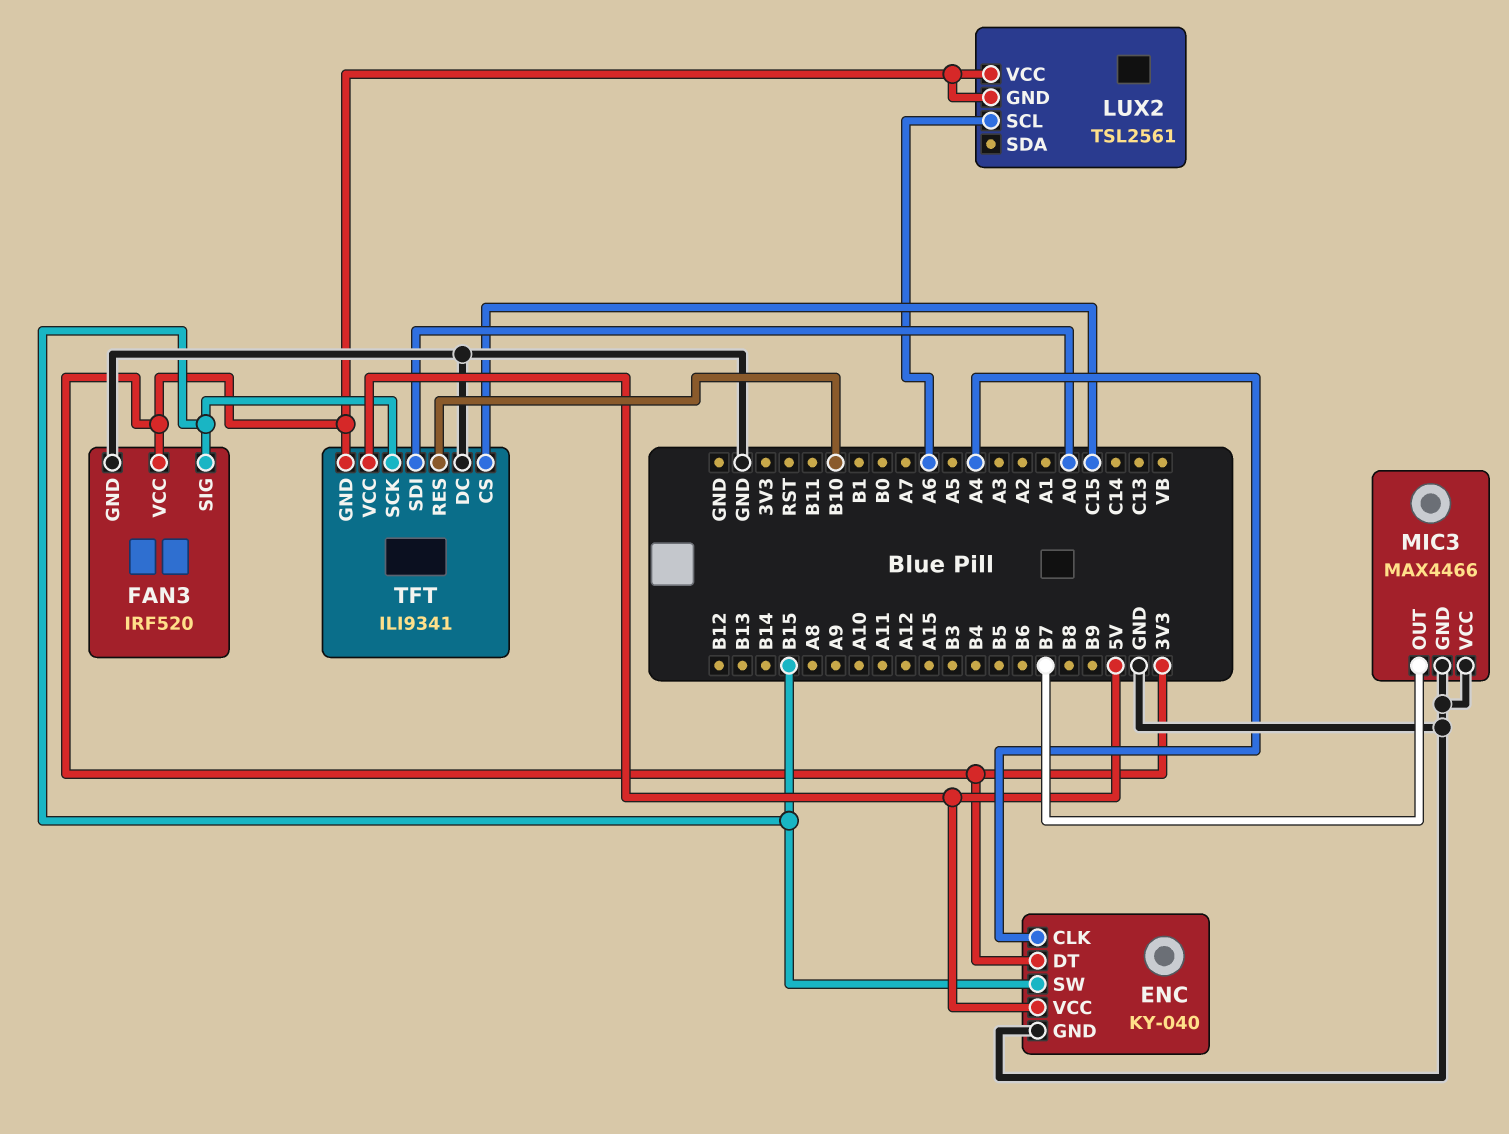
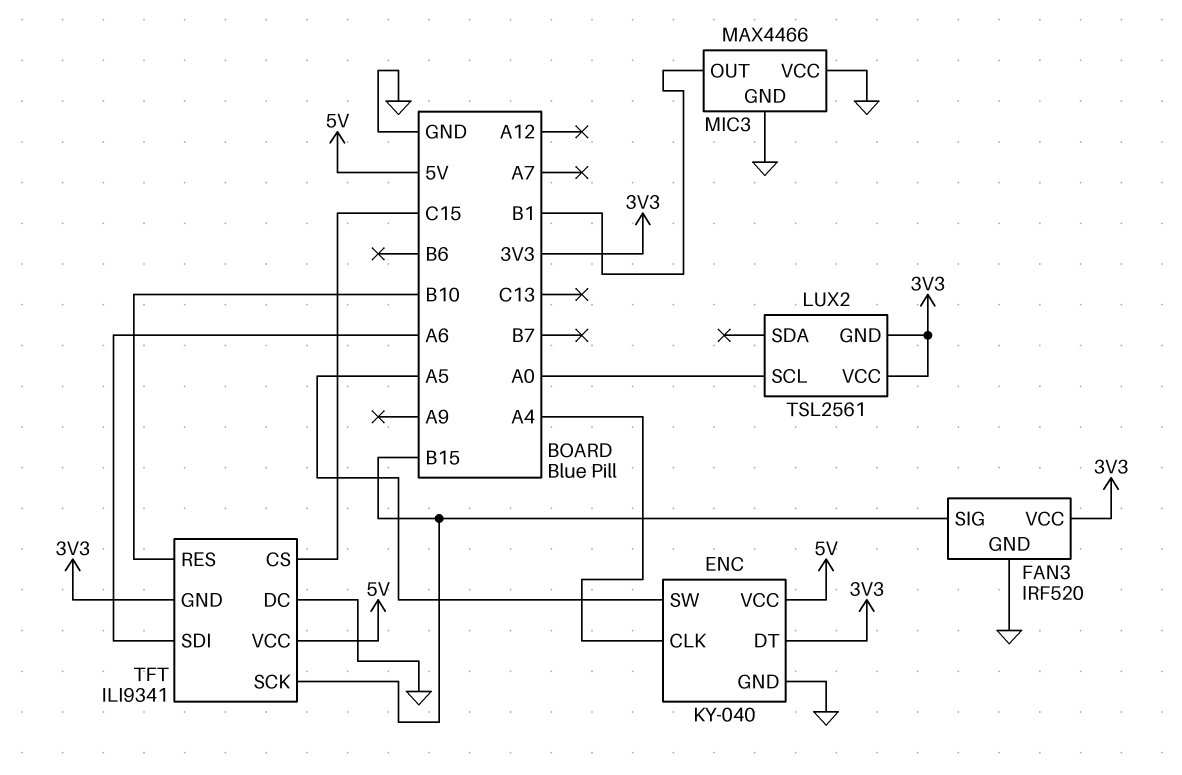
ENC pin SW: B15 -> A5
LUX2 pin SCL: A6 -> A0
MIC3 pin OUT: B7 -> B1
TFT pin SDI: A0 -> A6

